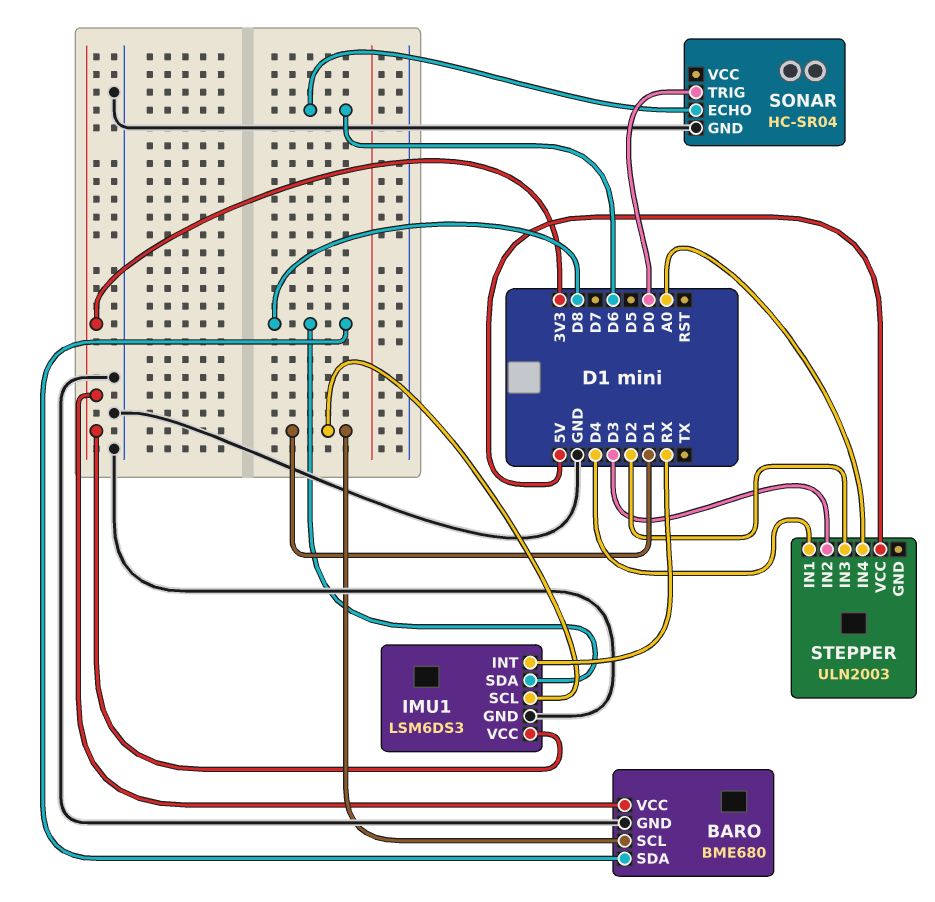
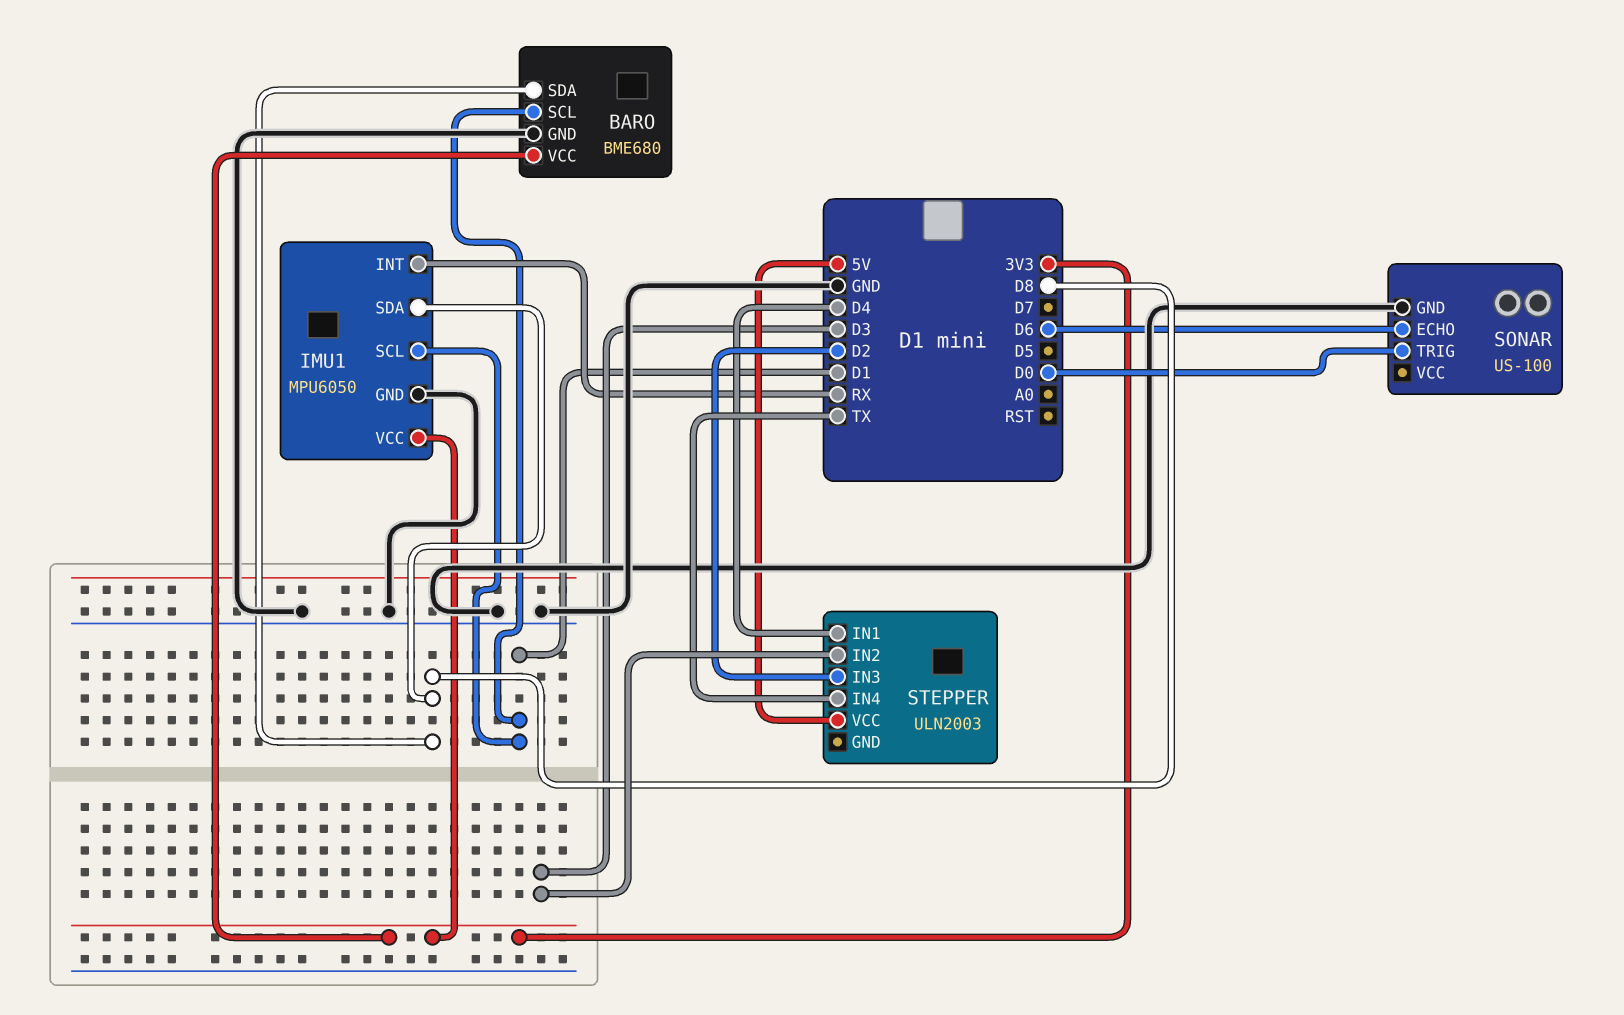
IMU1: LSM6DS3 -> MPU6050
SONAR: HC-SR04 -> US-100
STEPPER pin IN4: A0 -> TX

